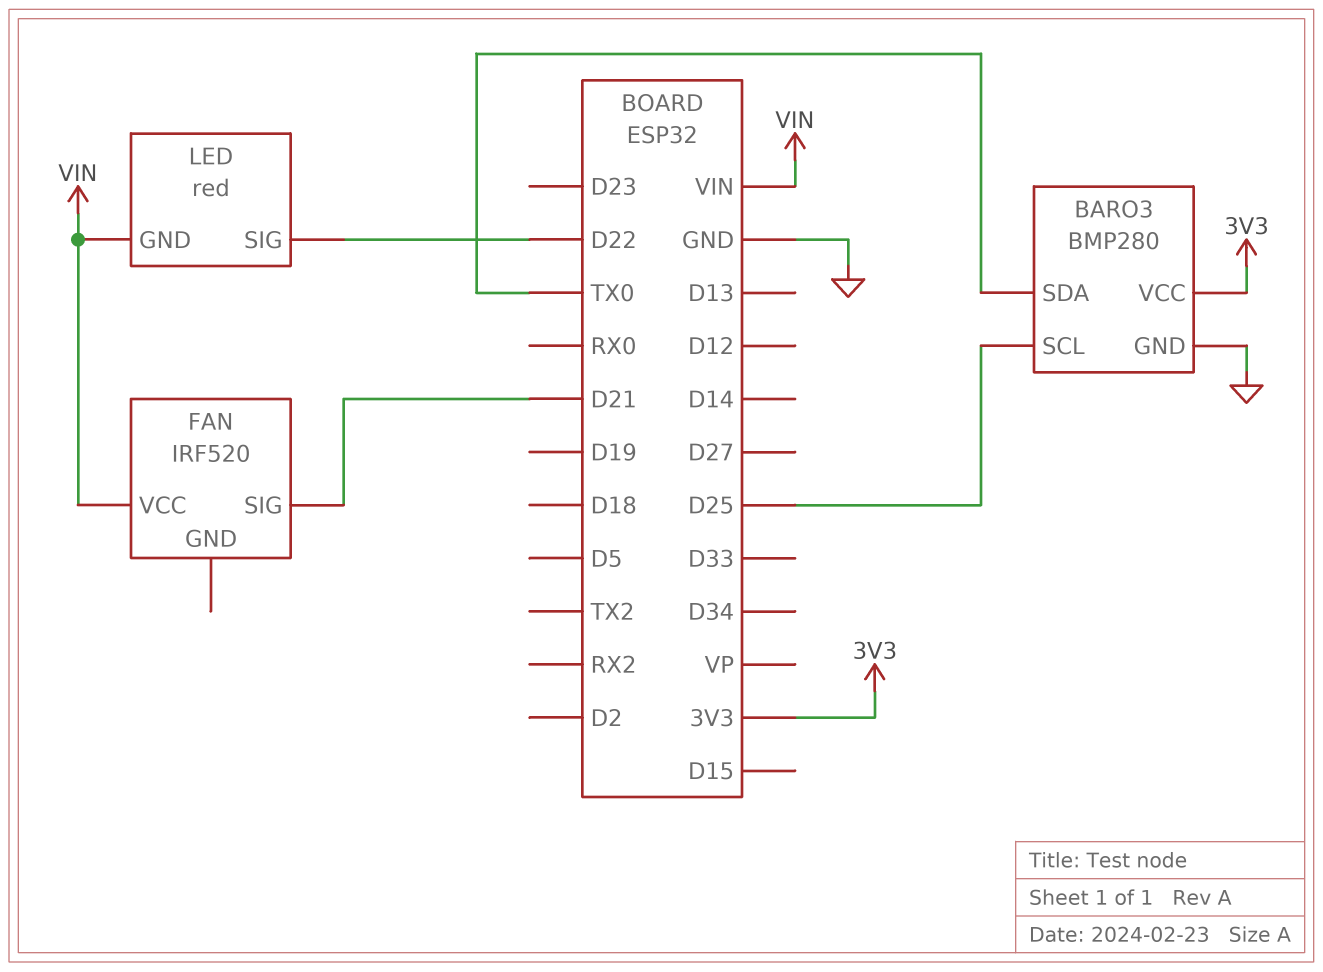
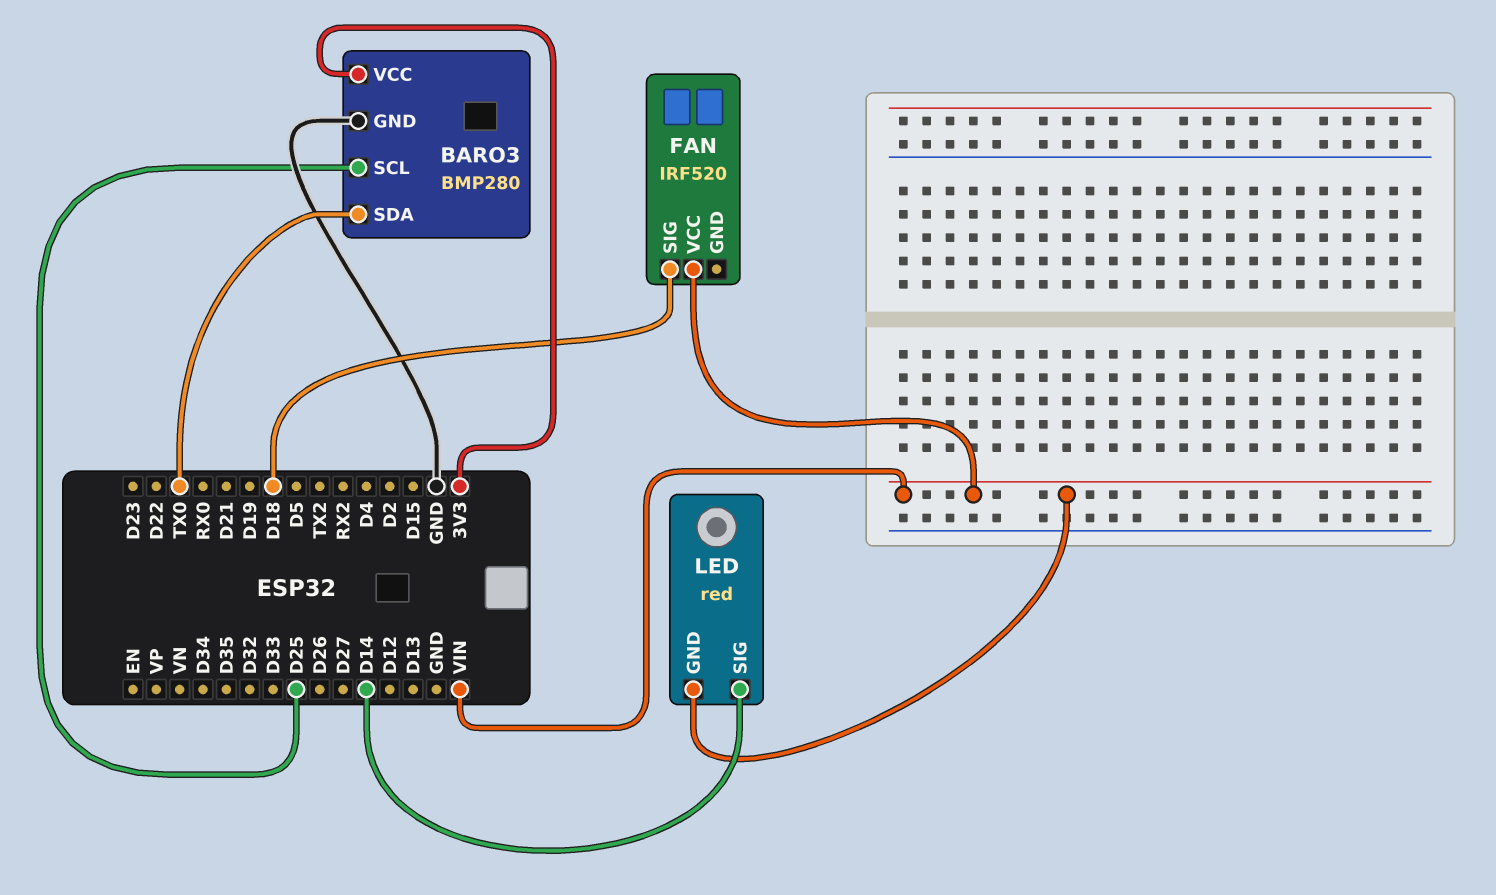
FAN pin SIG: D21 -> D18
LED pin SIG: D22 -> D14

